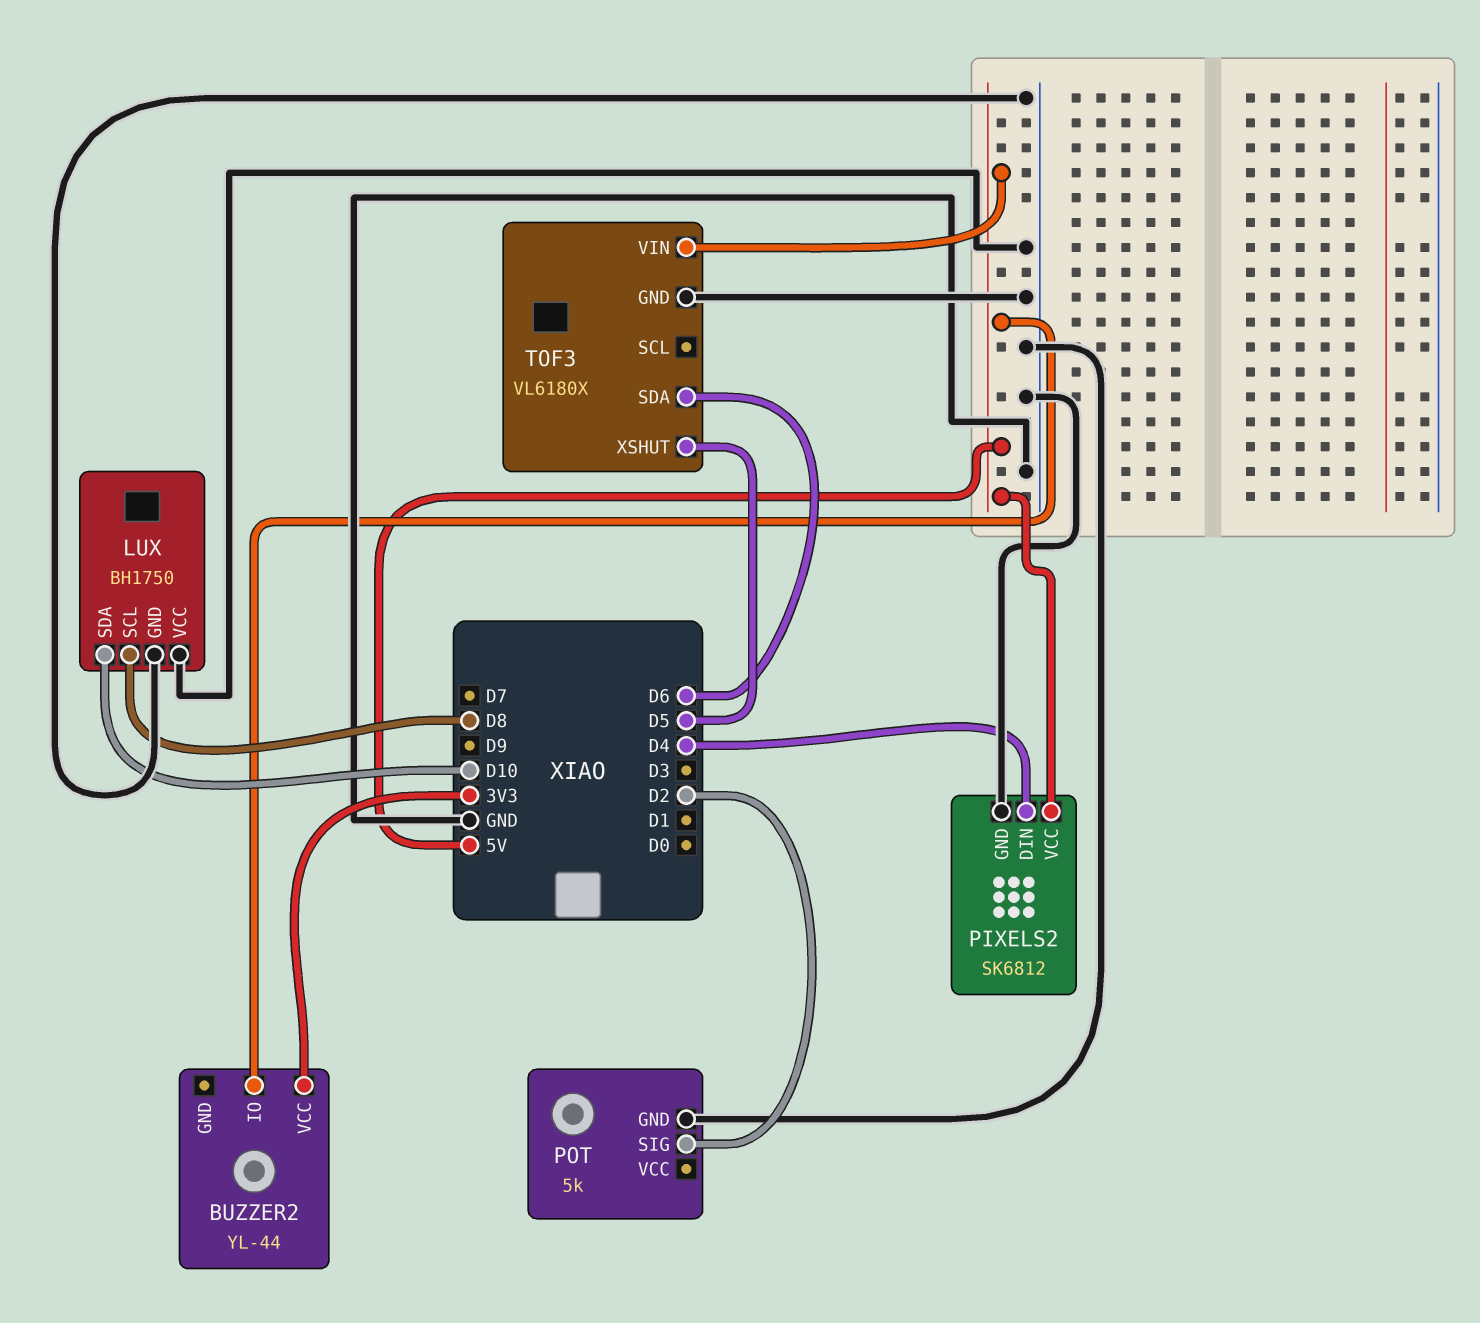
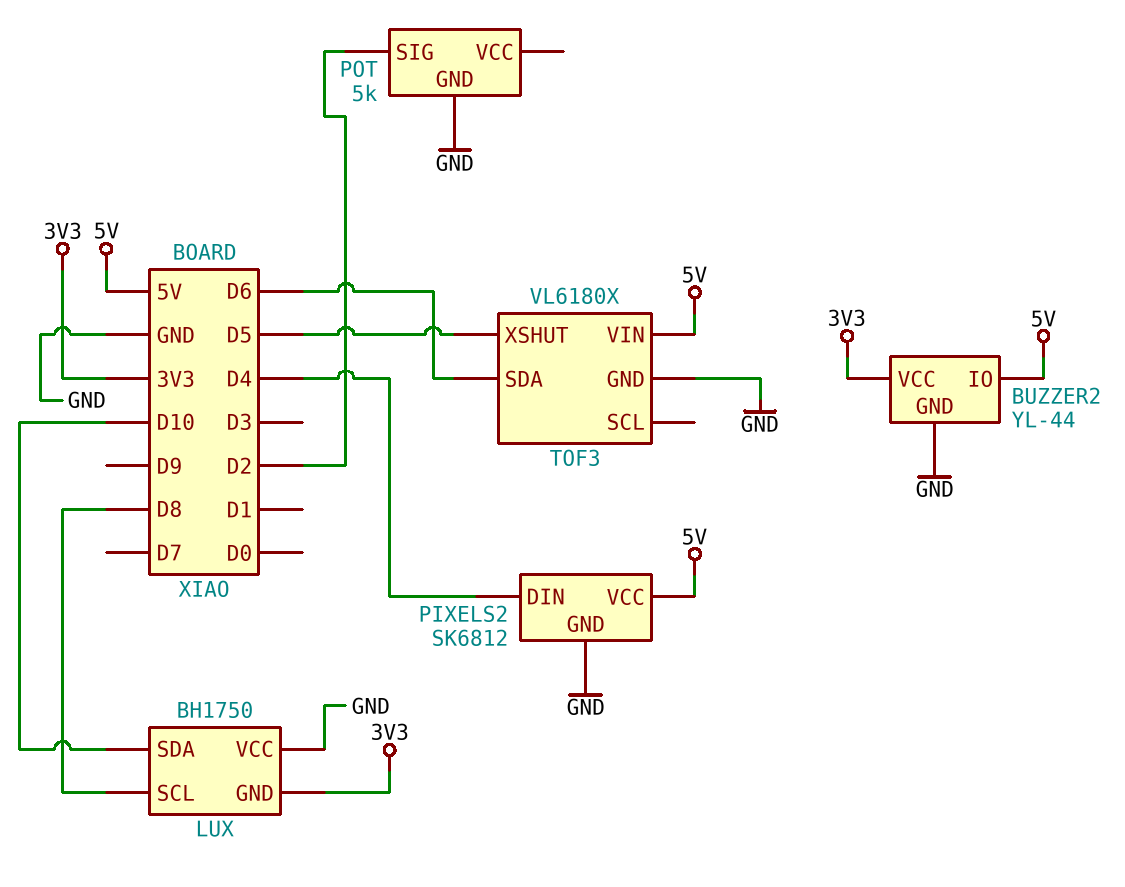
BUZZER2 pin GND: none -> GND
LUX pin GND: GND -> 3V3

